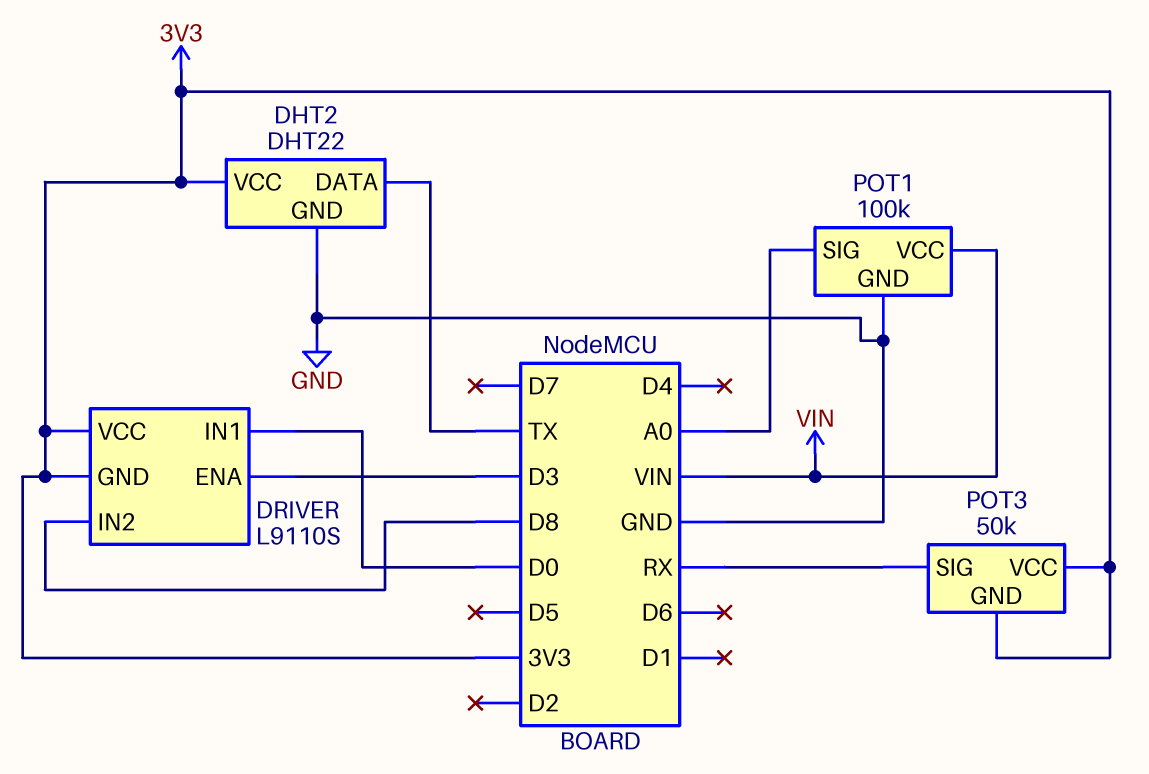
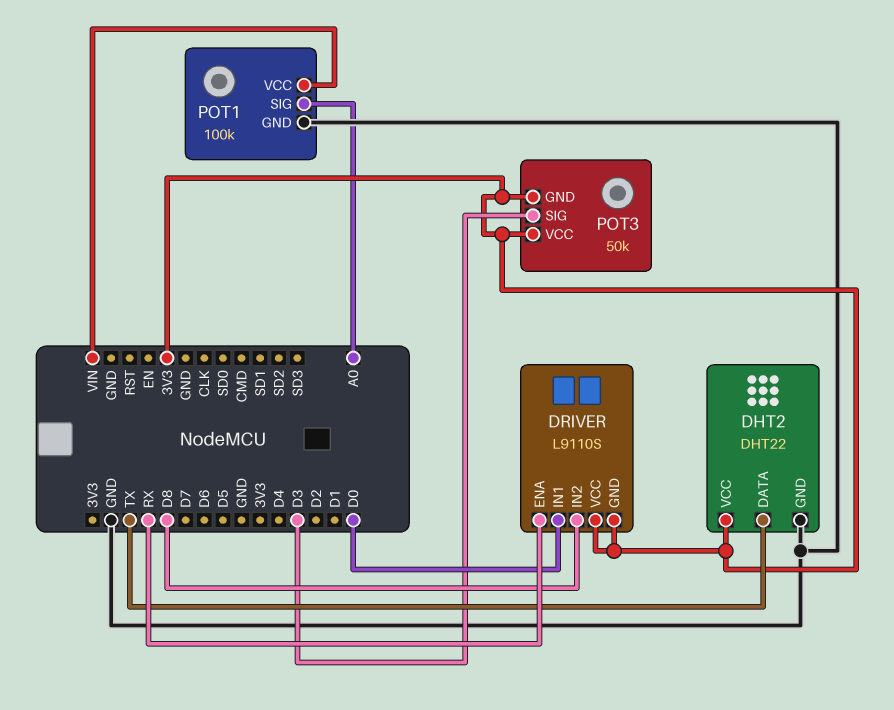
DRIVER pin ENA: D3 -> RX
POT3 pin SIG: RX -> D3

